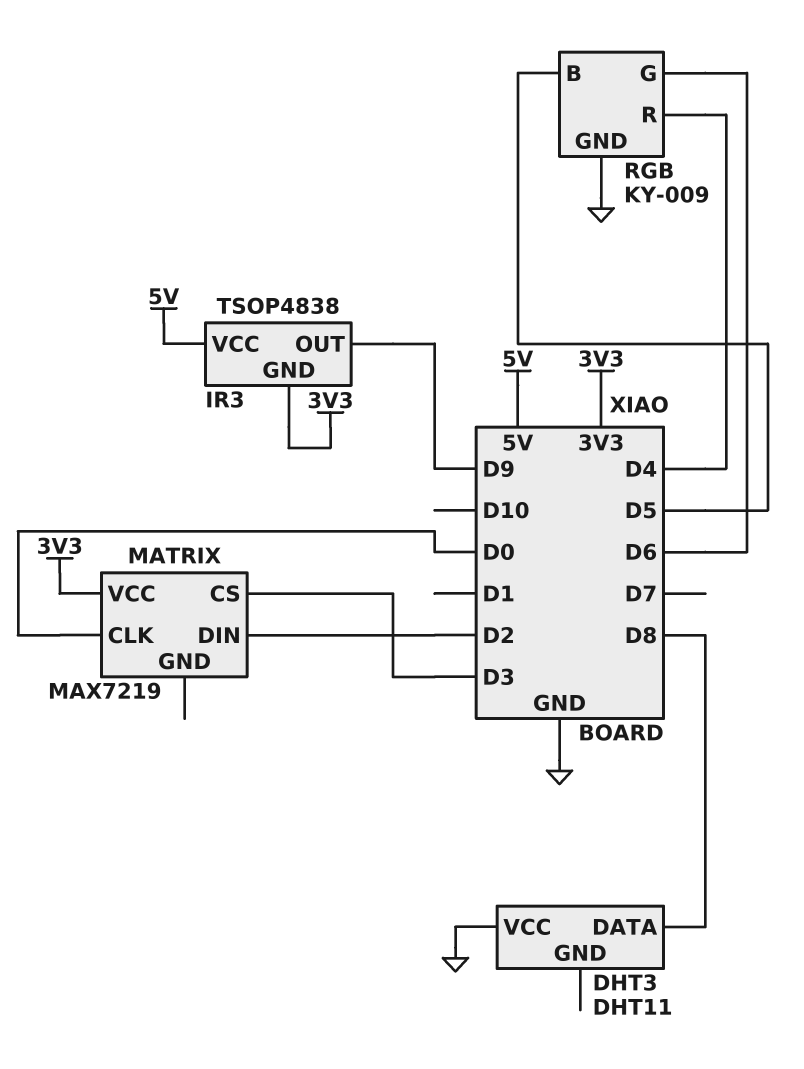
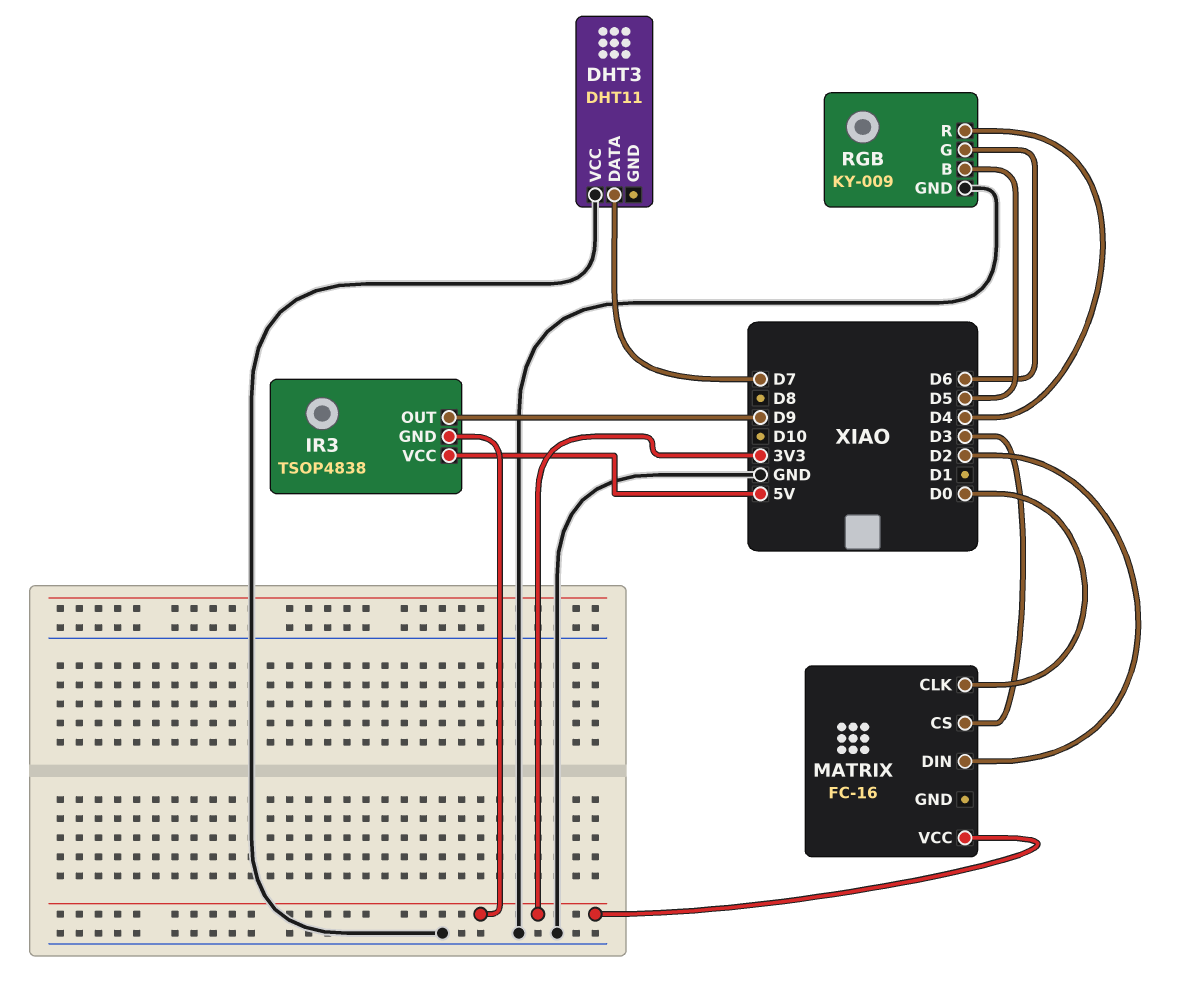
DHT3 pin DATA: D8 -> D7
MATRIX: MAX7219 -> FC-16

